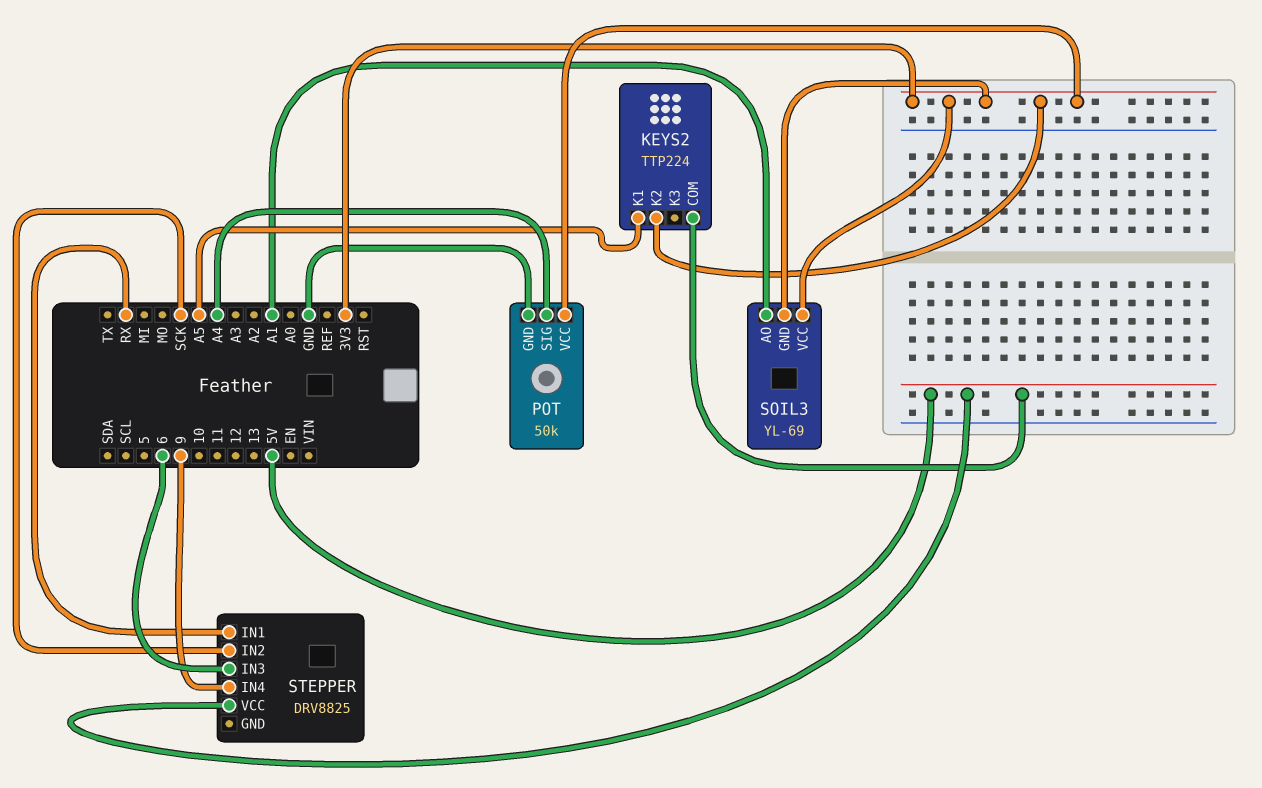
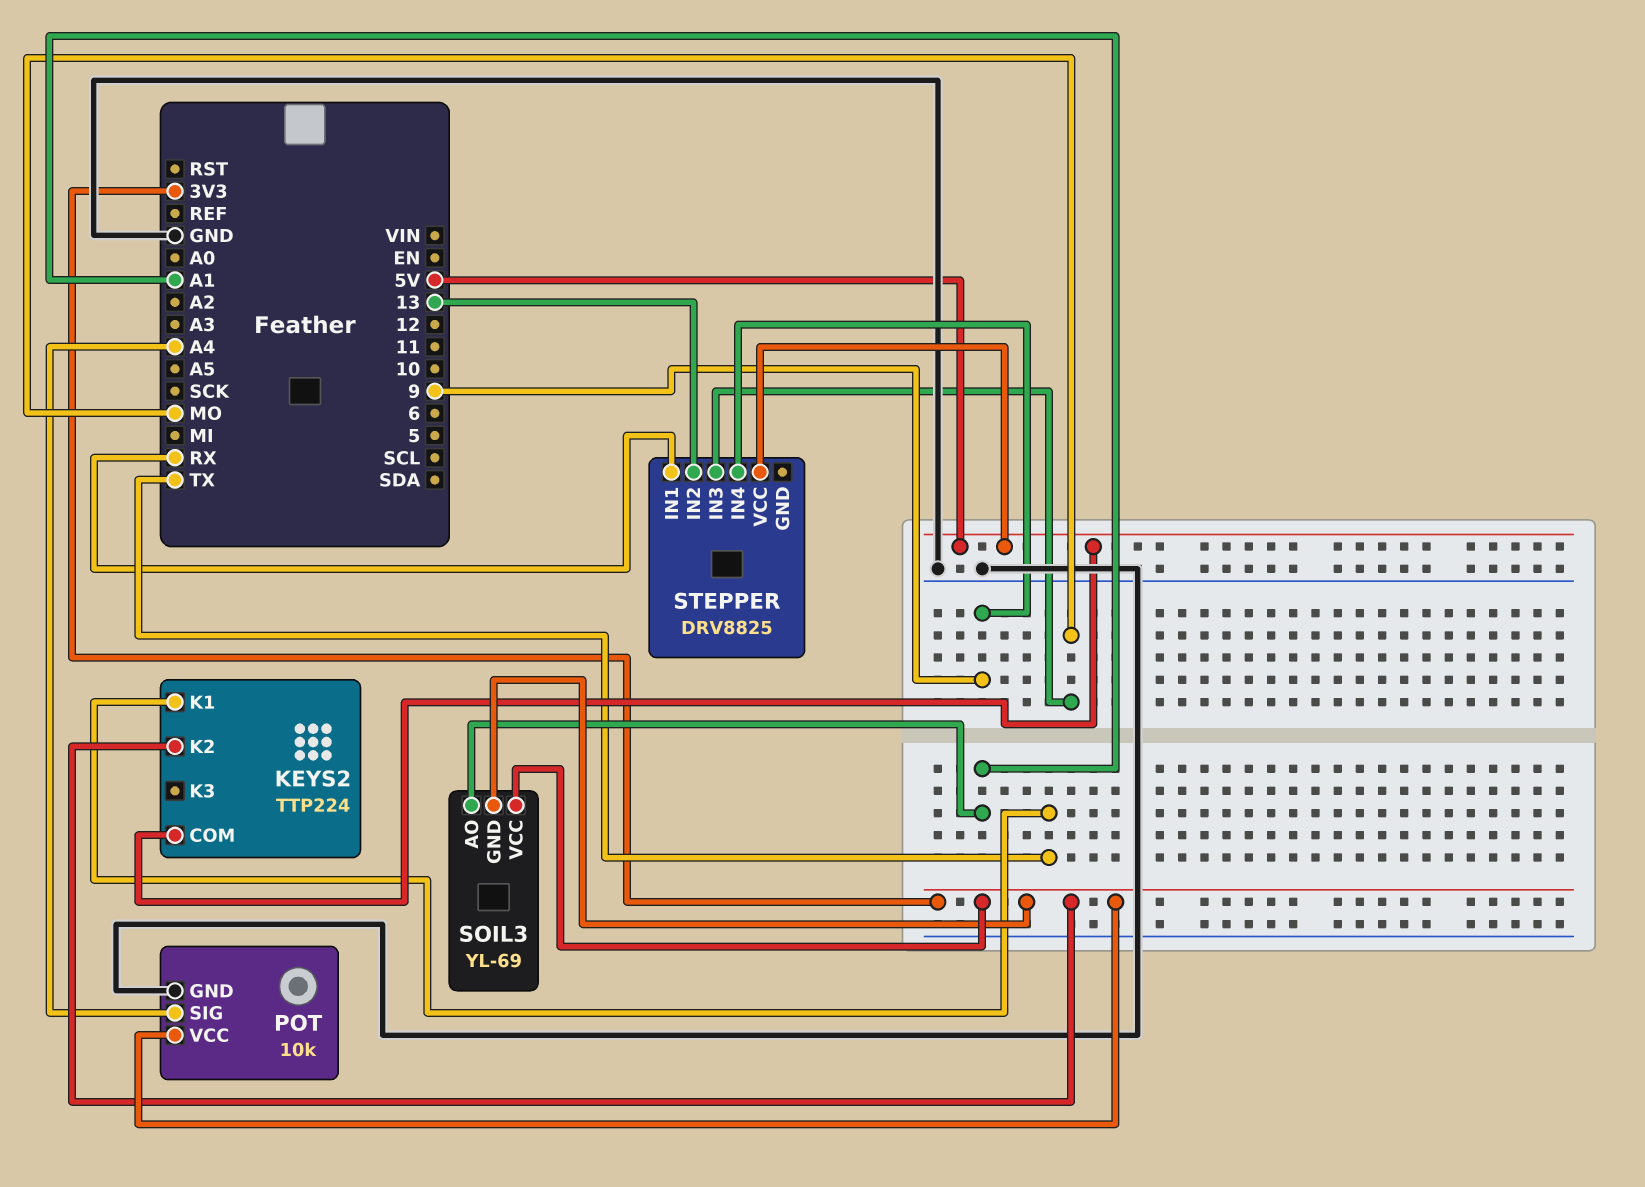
KEYS2 pin K1: A5 -> TX
POT: 50k -> 10k
STEPPER pin IN2: SCK -> 13
STEPPER pin IN3: 6 -> MO

